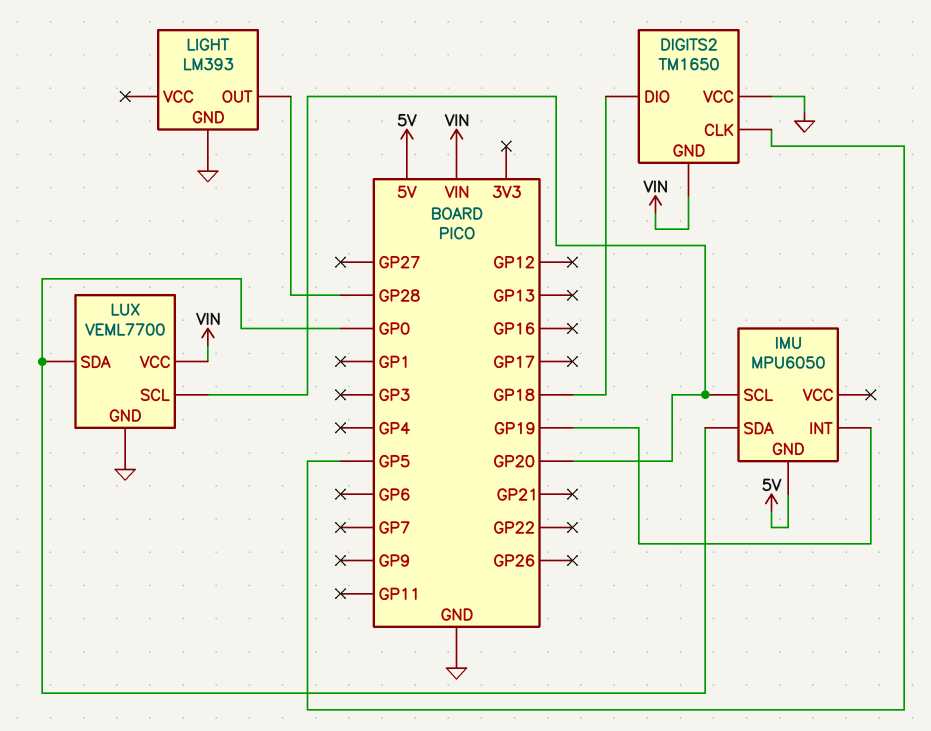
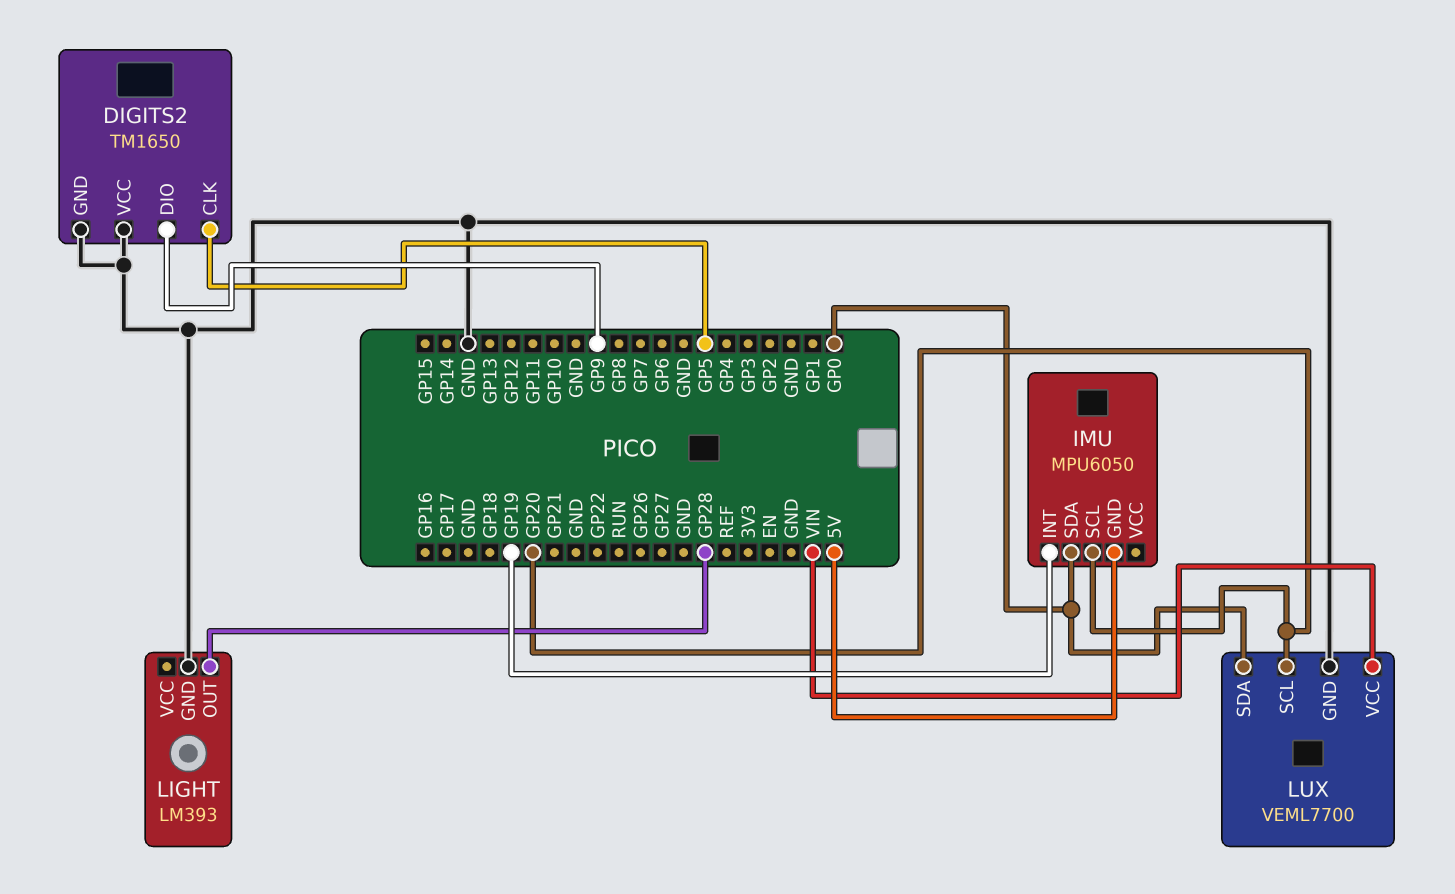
DIGITS2 pin DIO: GP18 -> GP9
DIGITS2 pin GND: VIN -> GND

